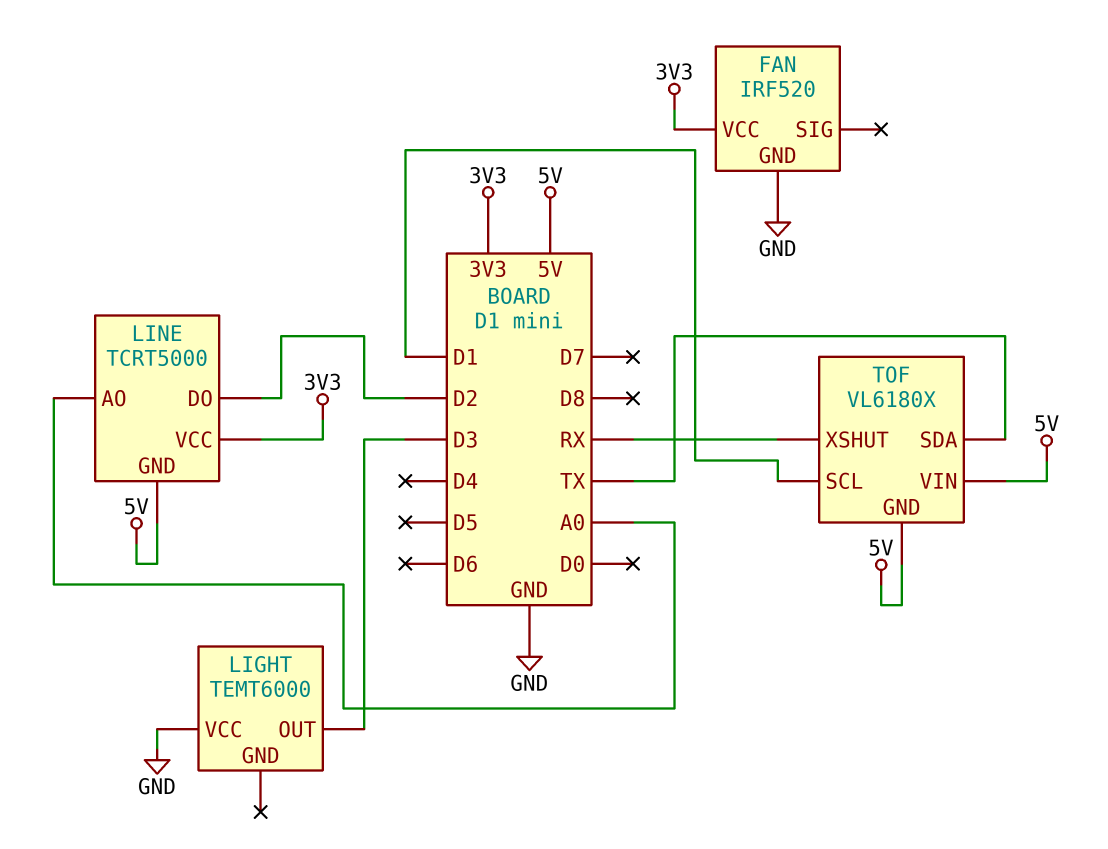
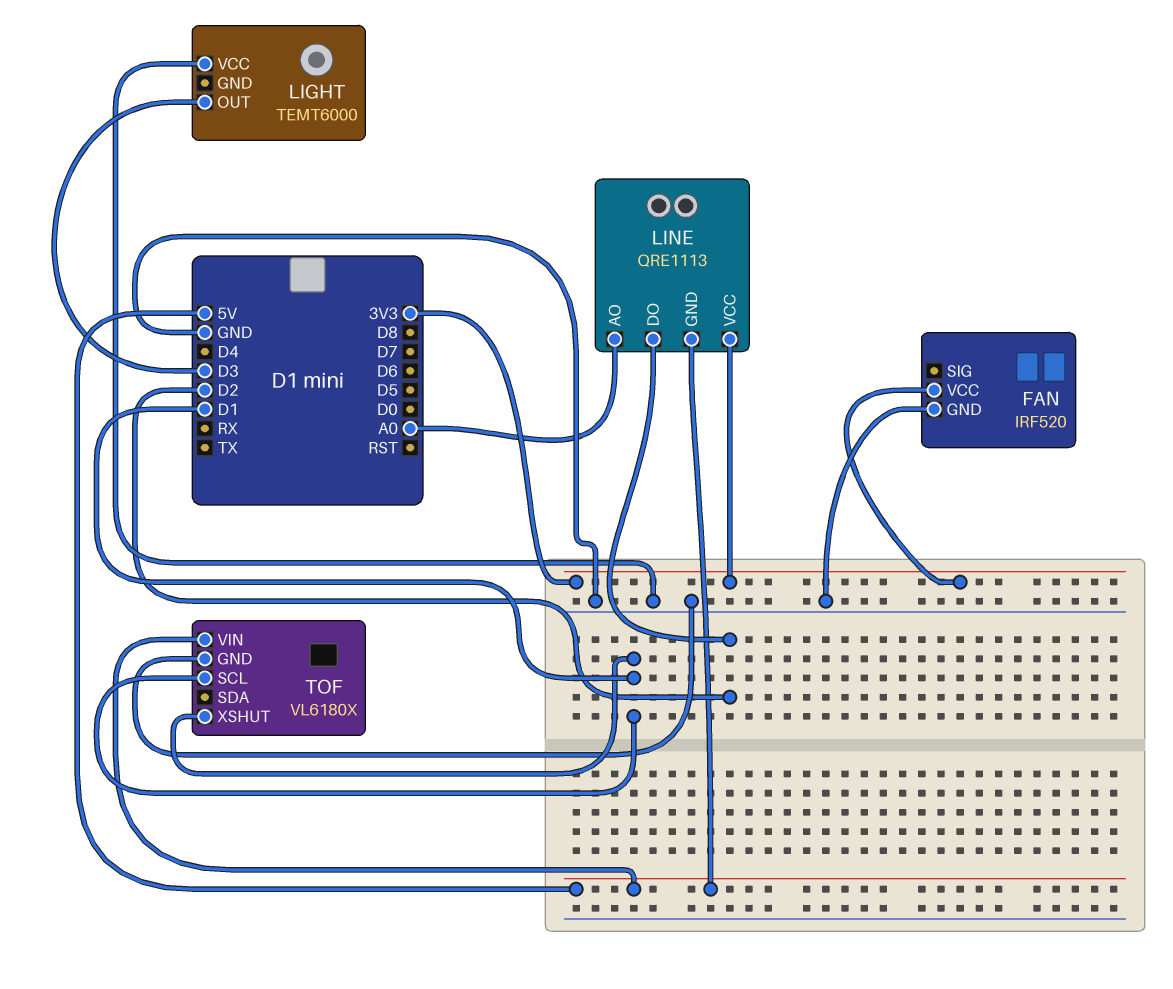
LINE: TCRT5000 -> QRE1113
TOF pin GND: 5V -> GND
TOF pin SDA: TX -> none
TOF pin XSHUT: RX -> D1

